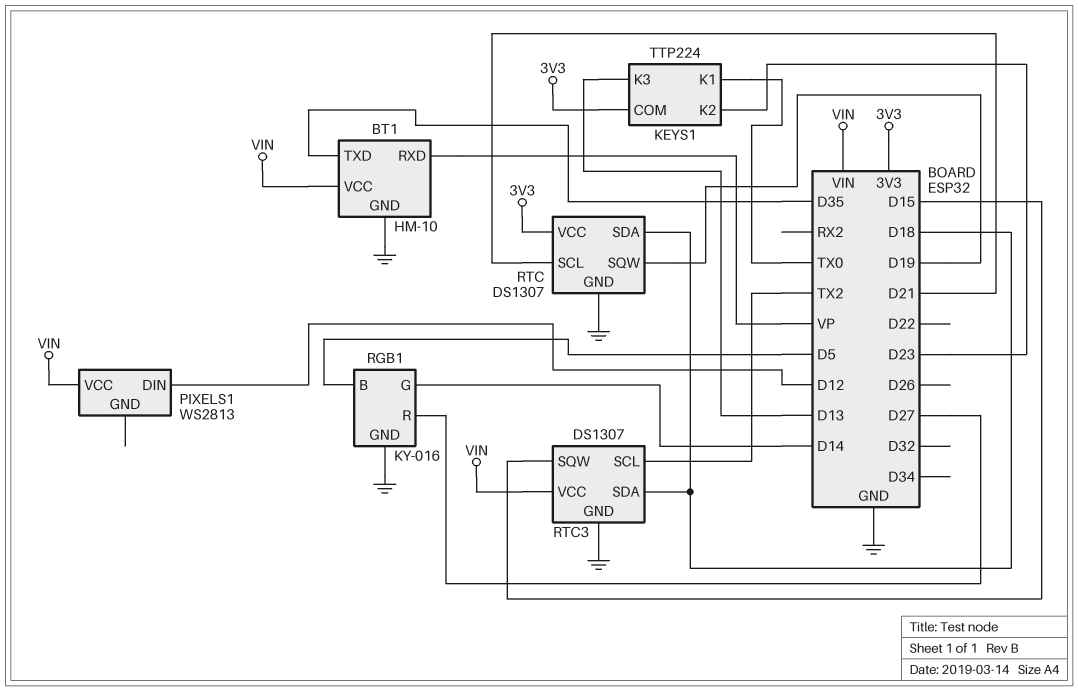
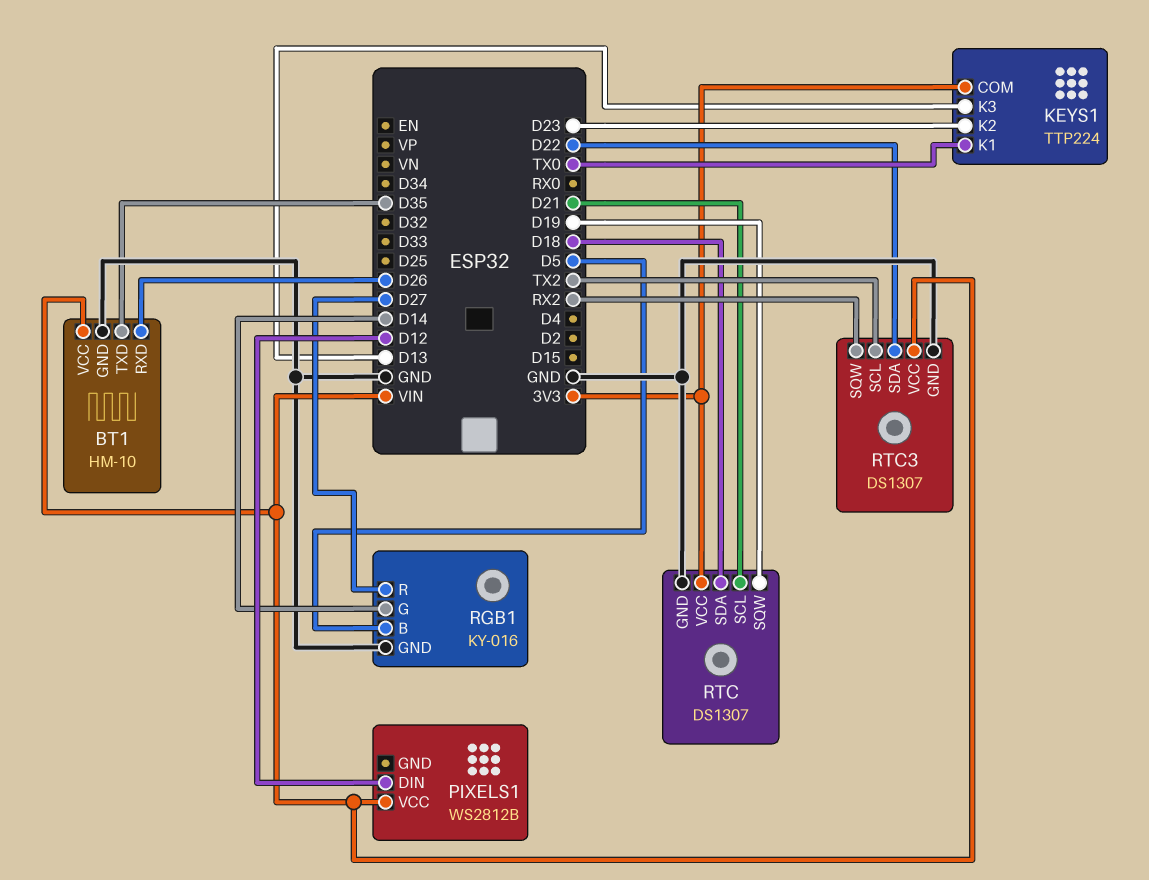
BT1 pin RXD: VP -> D26
PIXELS1: WS2813 -> WS2812B
RTC3 pin SDA: D18 -> D22
RTC3 pin SQW: D15 -> RX2

